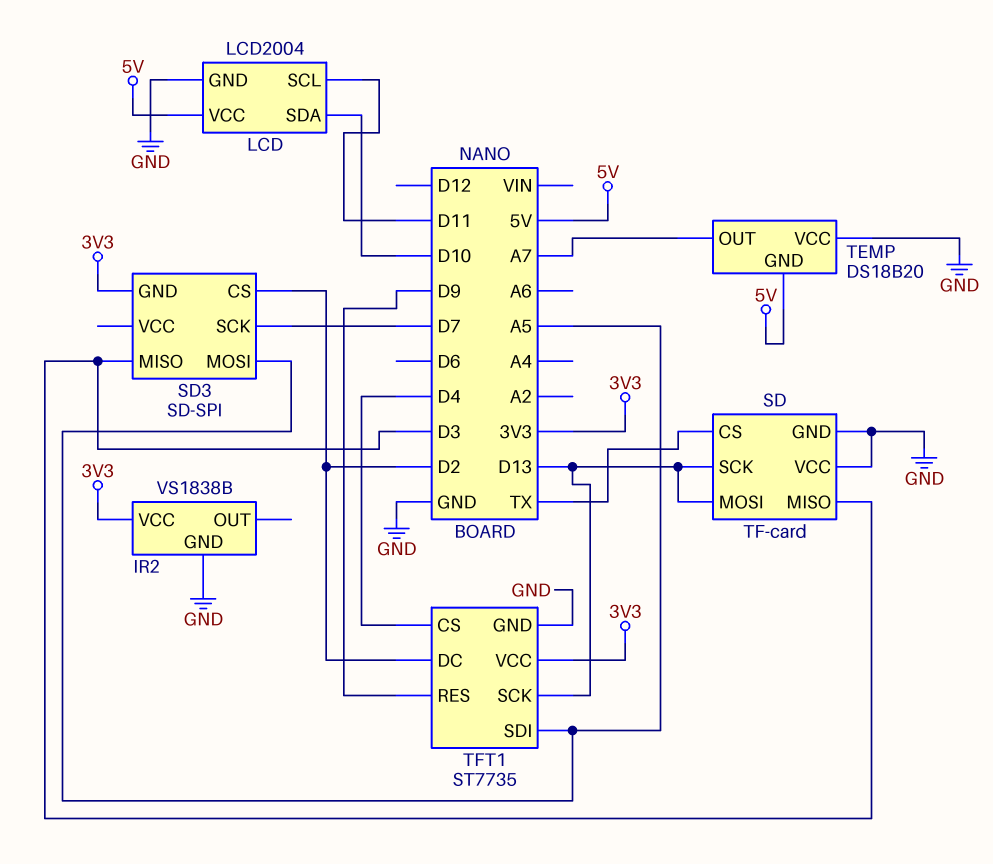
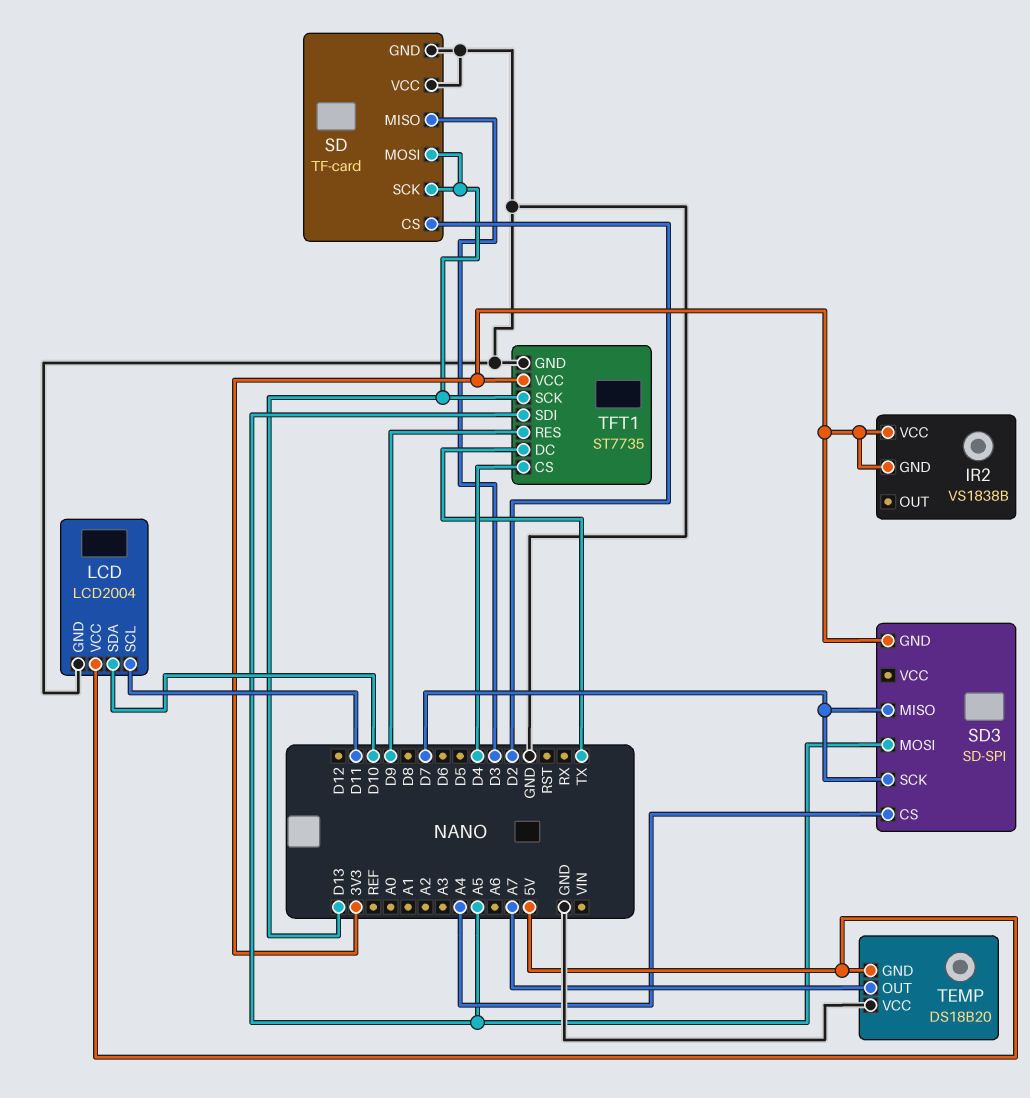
IR2 pin GND: GND -> 3V3
SD pin CS: TX -> D2
SD3 pin CS: D2 -> A4
SD3 pin MISO: D3 -> D7
TFT1 pin DC: D2 -> TX

